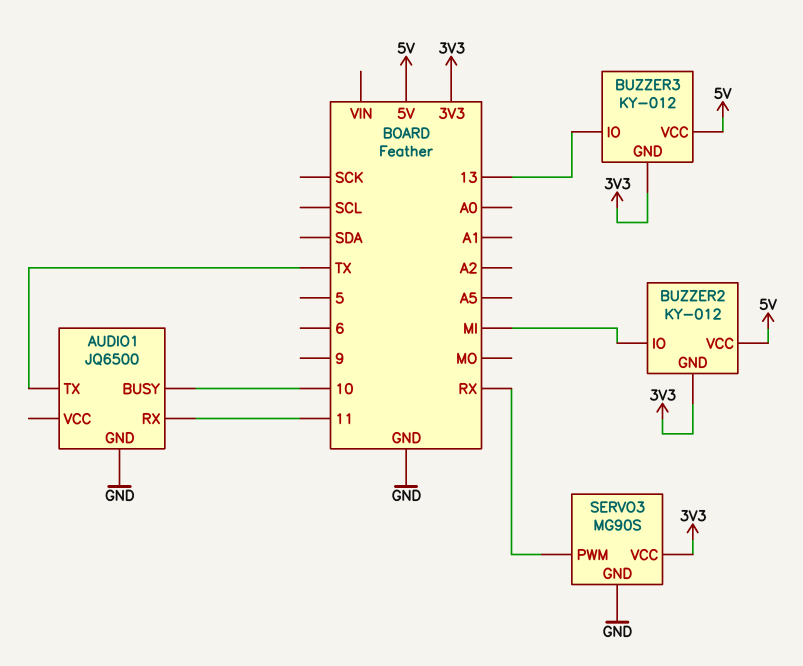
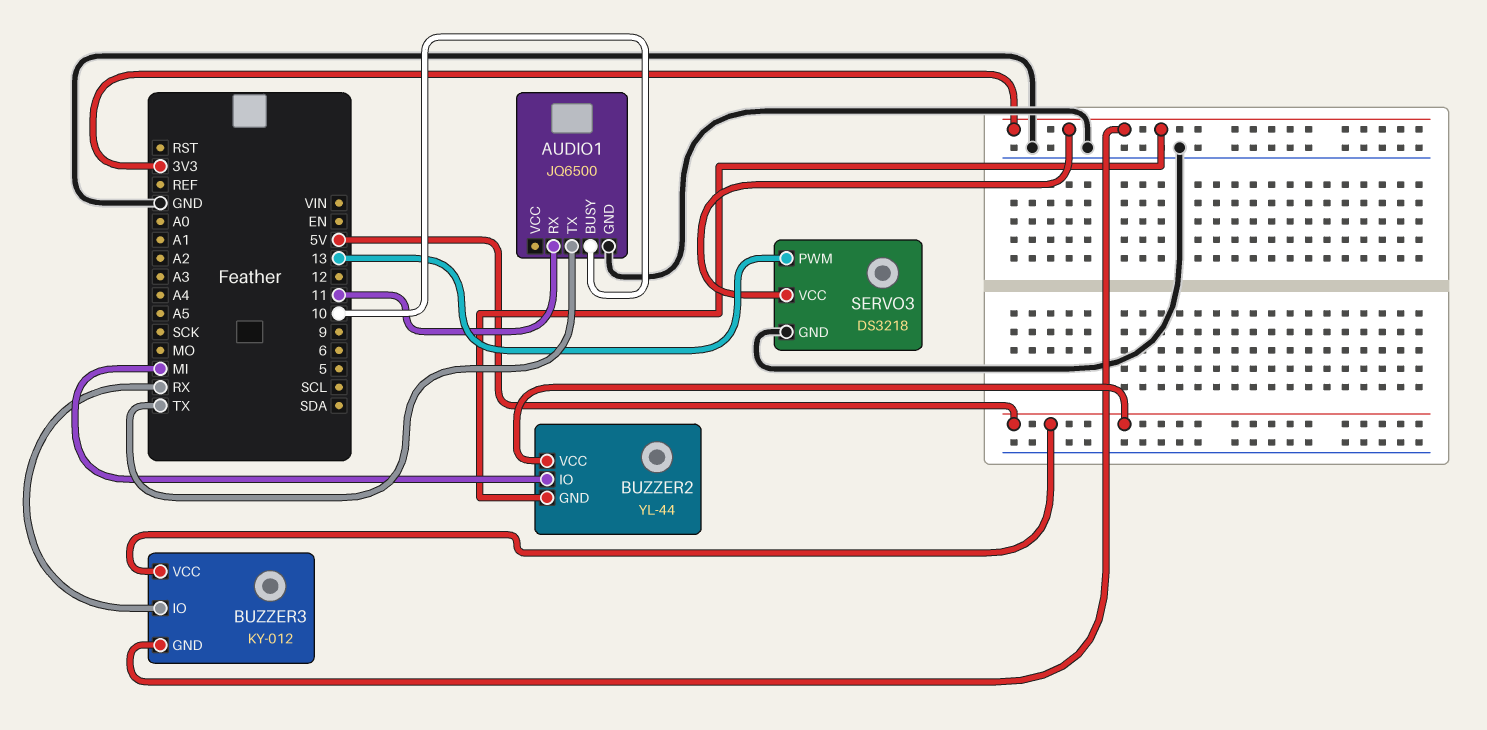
BUZZER2: KY-012 -> YL-44
BUZZER3 pin IO: 13 -> RX
SERVO3: MG90S -> DS3218
SERVO3 pin PWM: RX -> 13

